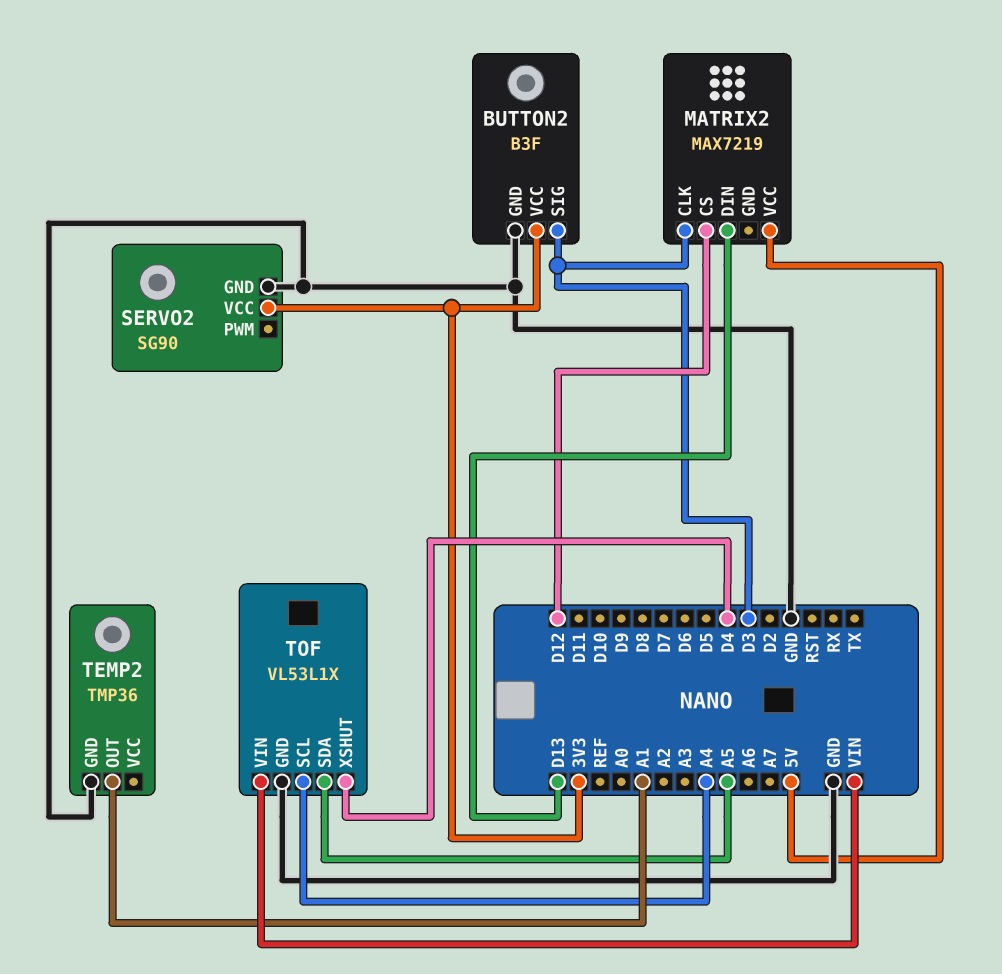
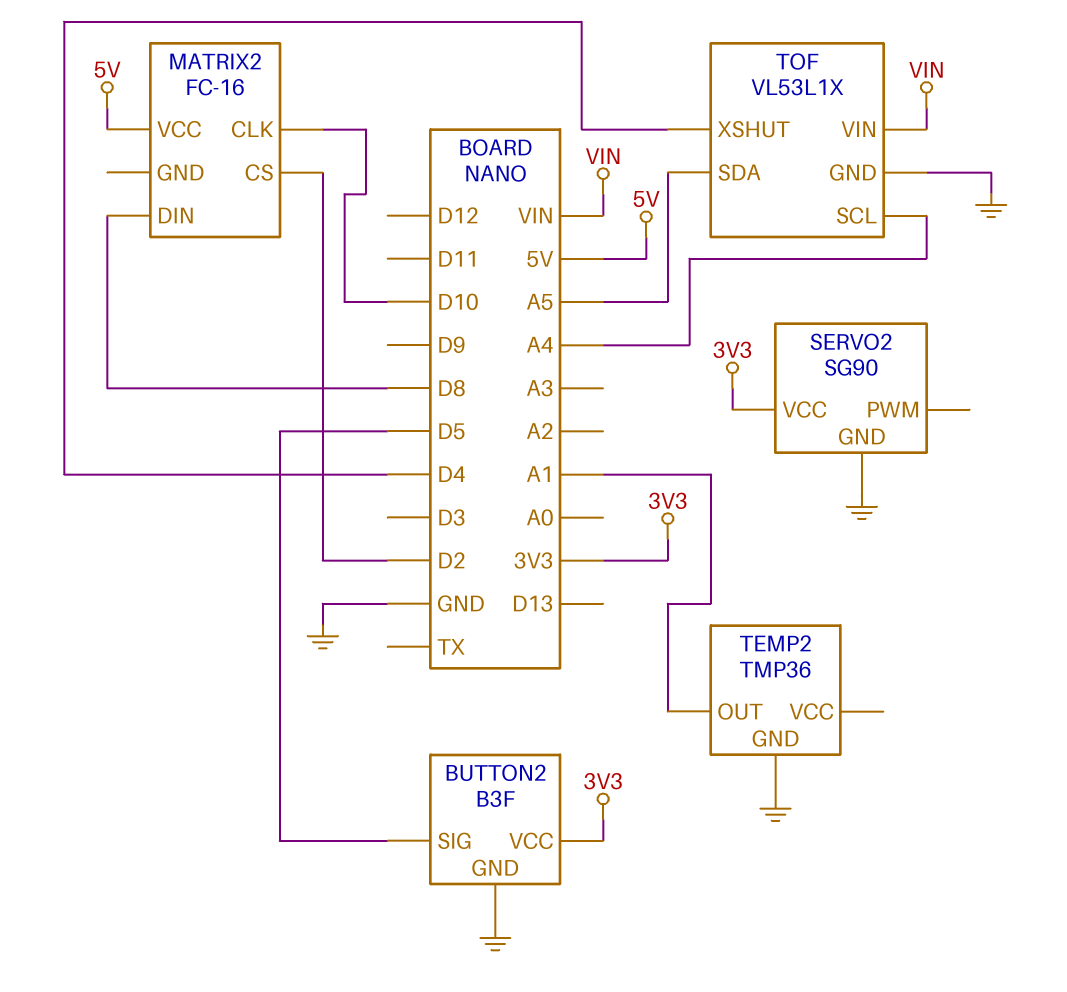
BUTTON2 pin SIG: D3 -> D5
MATRIX2: MAX7219 -> FC-16
MATRIX2 pin CLK: D3 -> D10
MATRIX2 pin CS: D12 -> D2
MATRIX2 pin DIN: D13 -> D8

